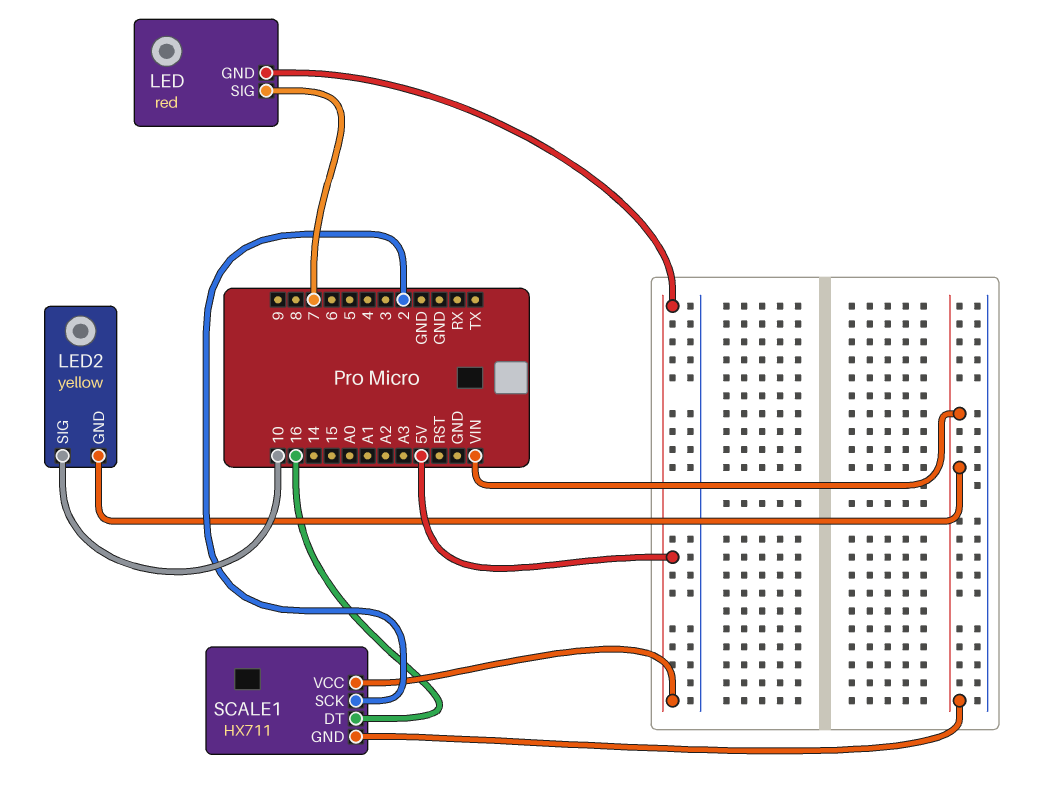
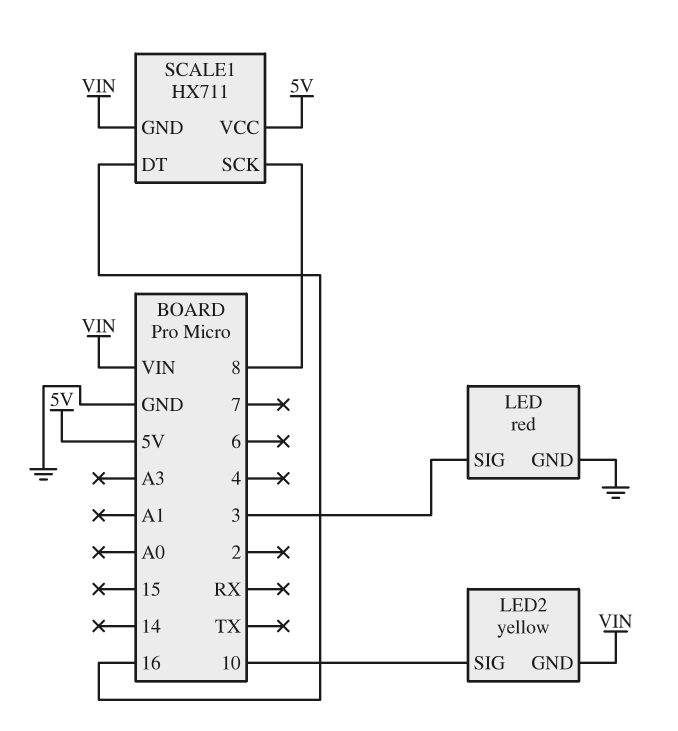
LED pin GND: 5V -> GND
LED pin SIG: 7 -> 3
SCALE1 pin SCK: 2 -> 8

